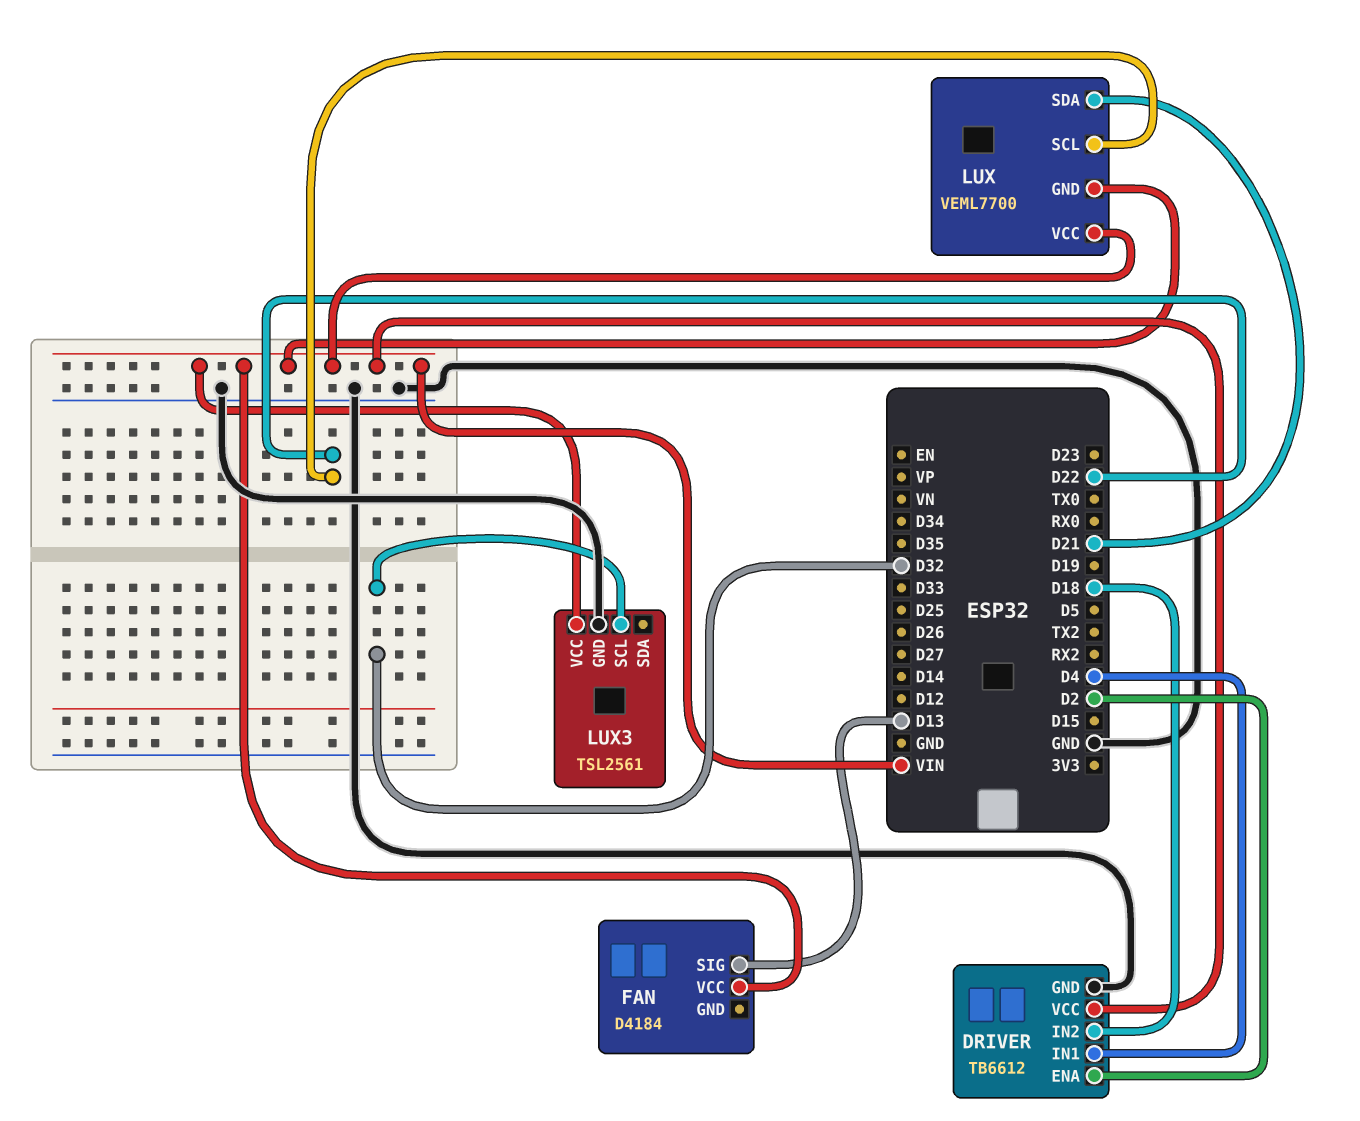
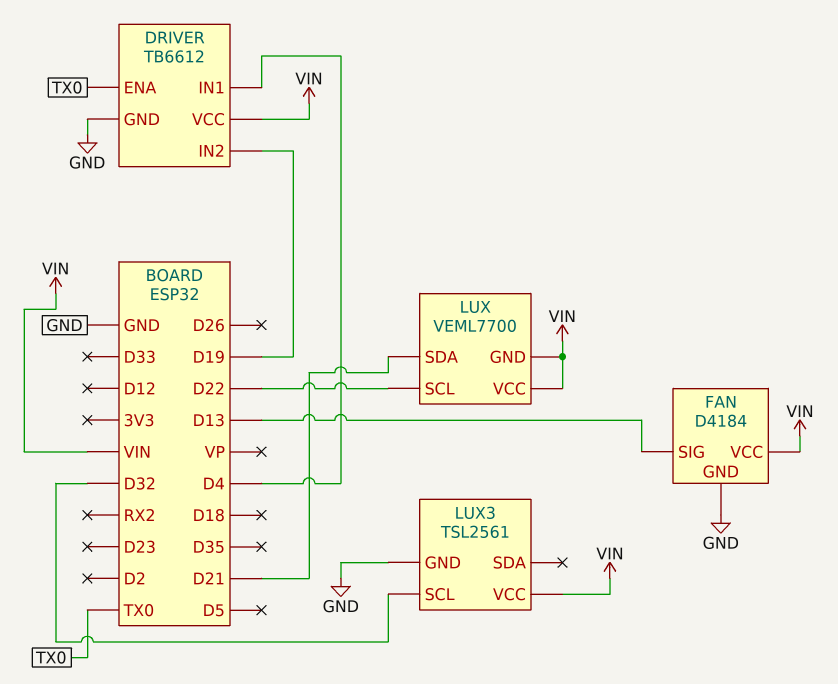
DRIVER pin ENA: D2 -> TX0
DRIVER pin IN2: D18 -> D19
FAN pin GND: none -> GND

